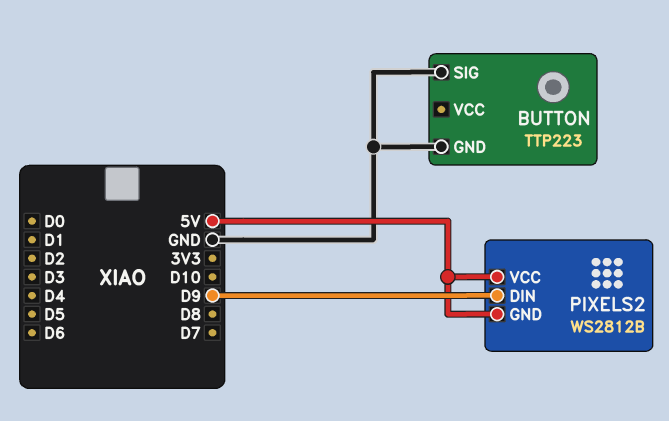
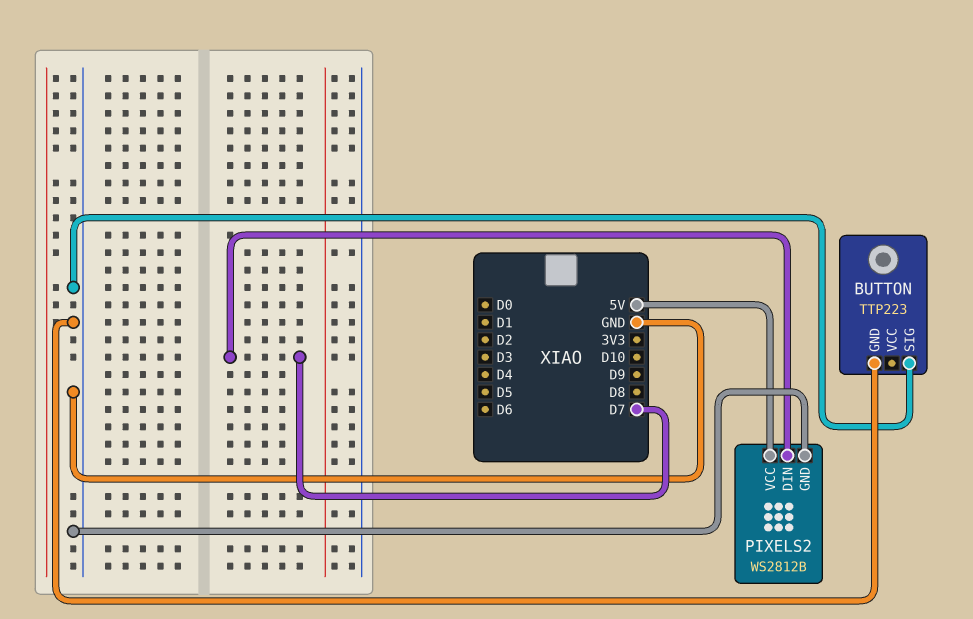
PIXELS2 pin DIN: D9 -> D7
PIXELS2 pin GND: 5V -> GND

